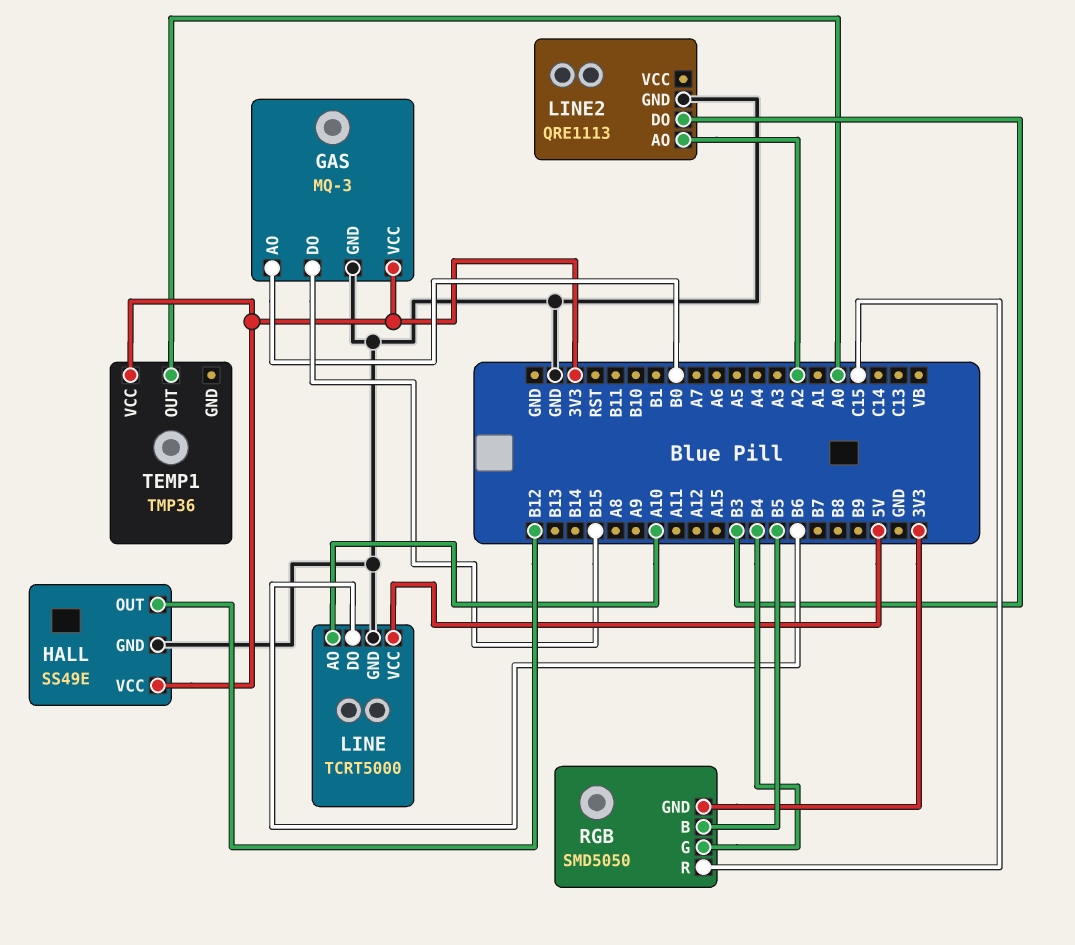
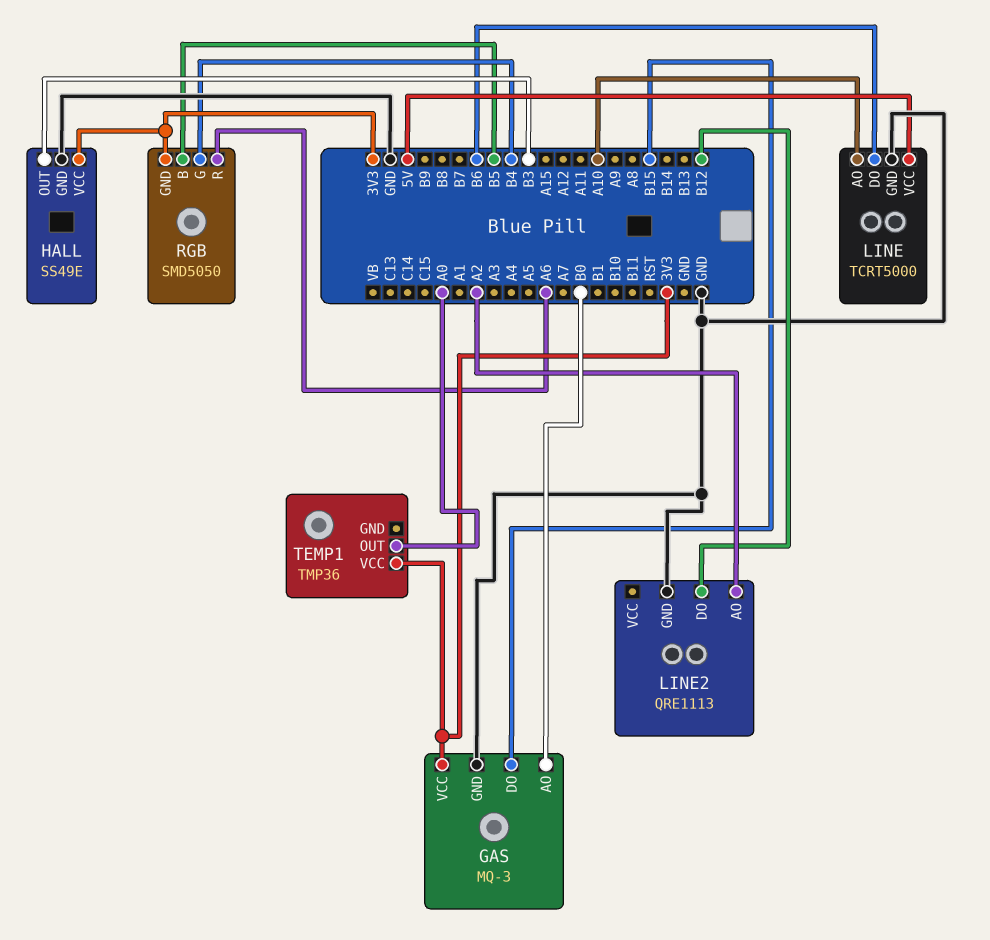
HALL pin OUT: B12 -> B3
LINE2 pin DO: B3 -> B12
RGB pin R: C15 -> A6

